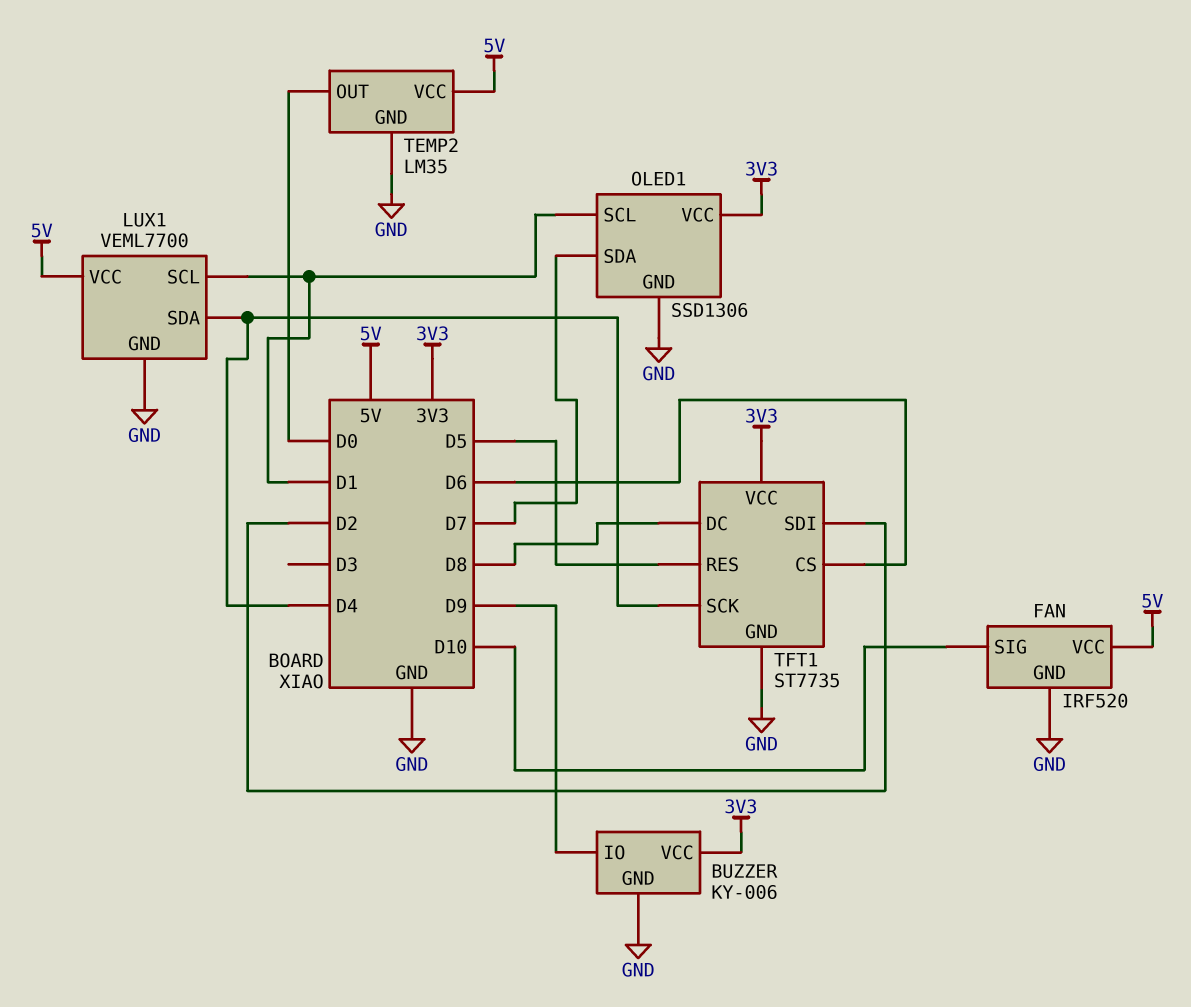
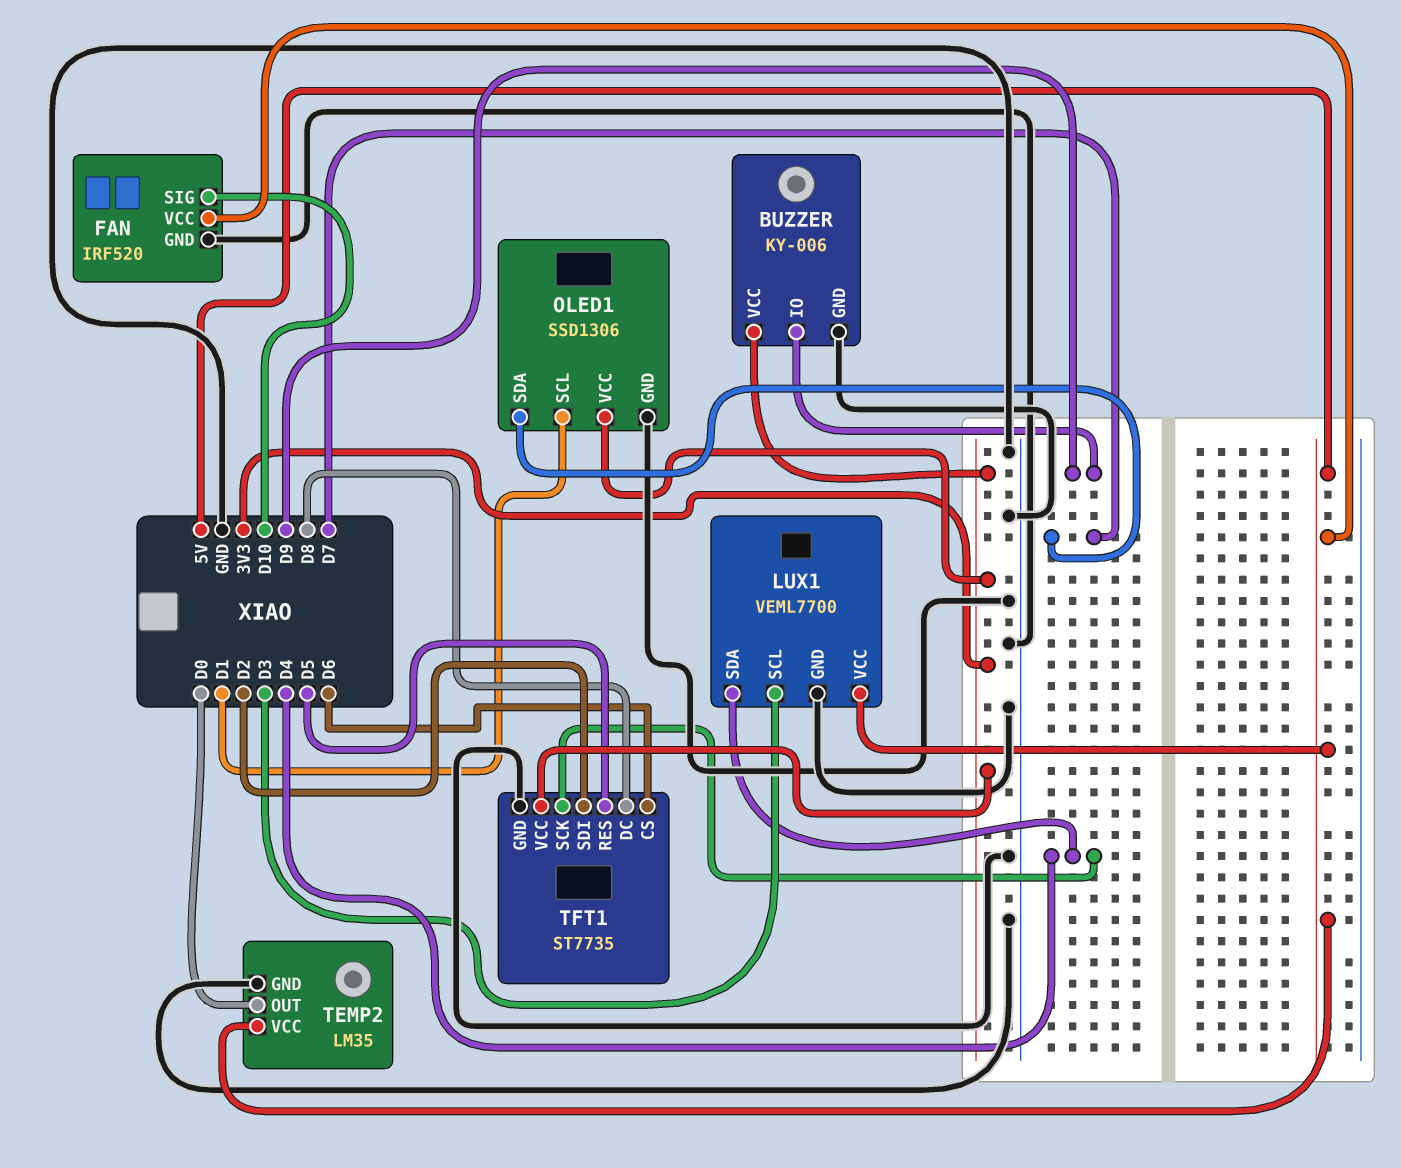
LUX1 pin SCL: D1 -> D3

